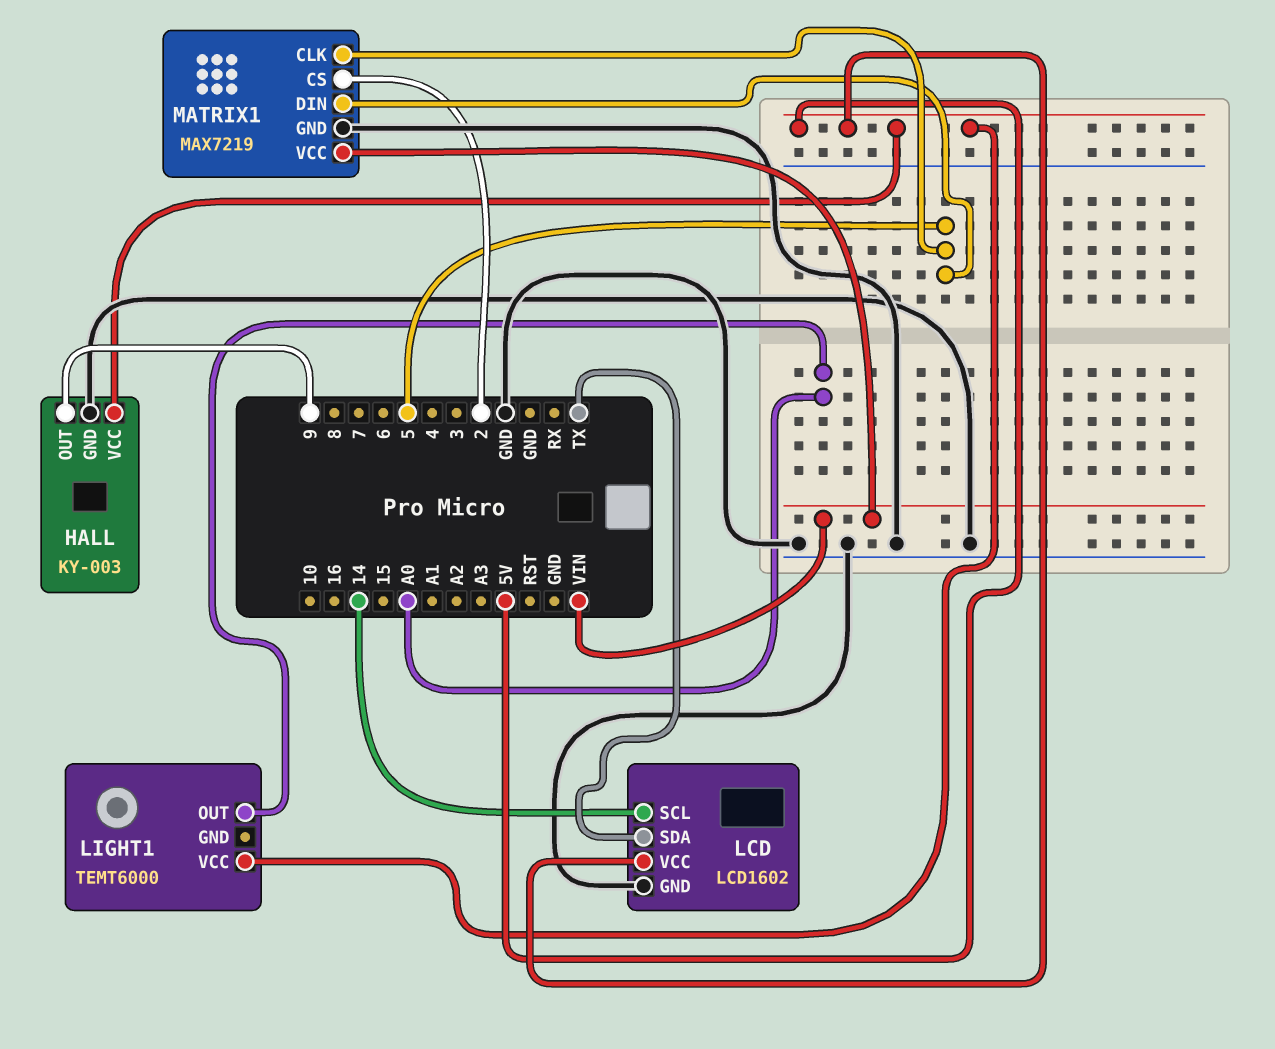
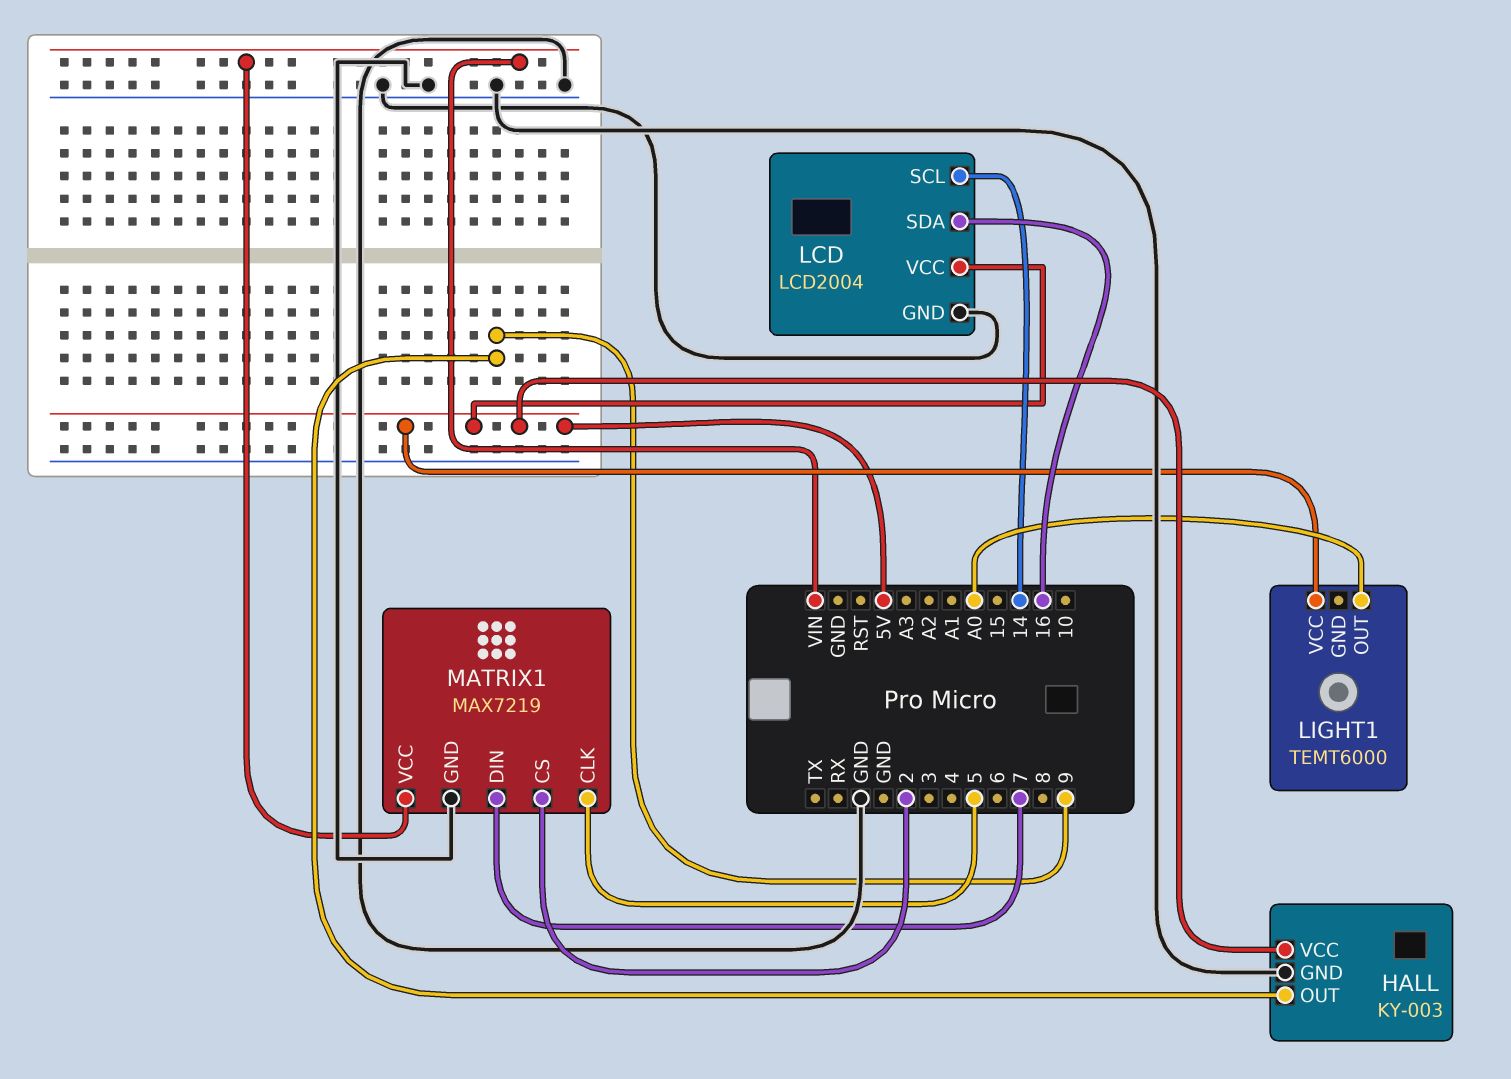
LCD: LCD1602 -> LCD2004
LCD pin SDA: TX -> 16
MATRIX1 pin DIN: 5 -> 7

